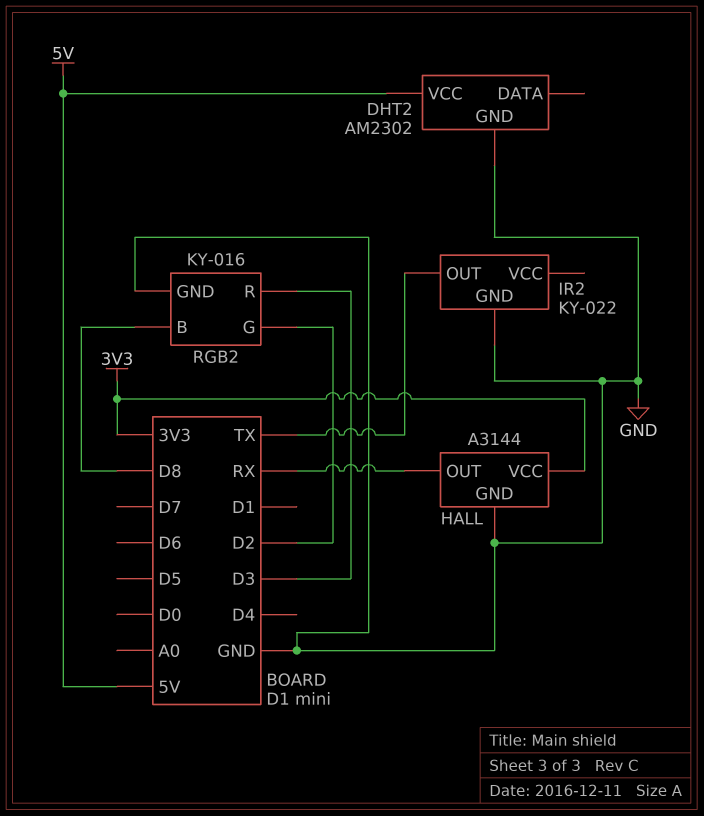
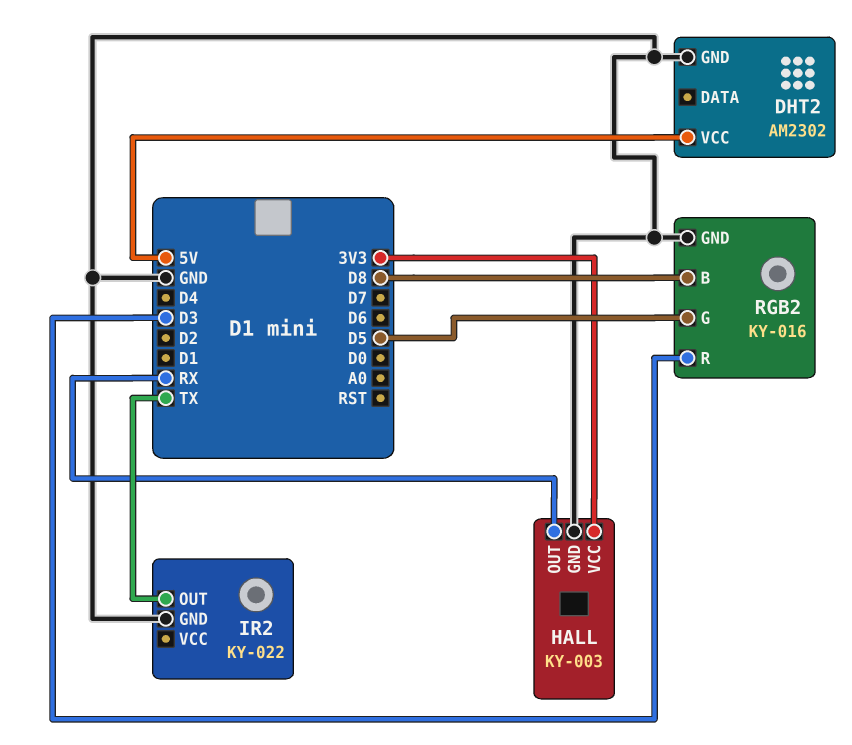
HALL: A3144 -> KY-003
RGB2 pin G: D2 -> D5

